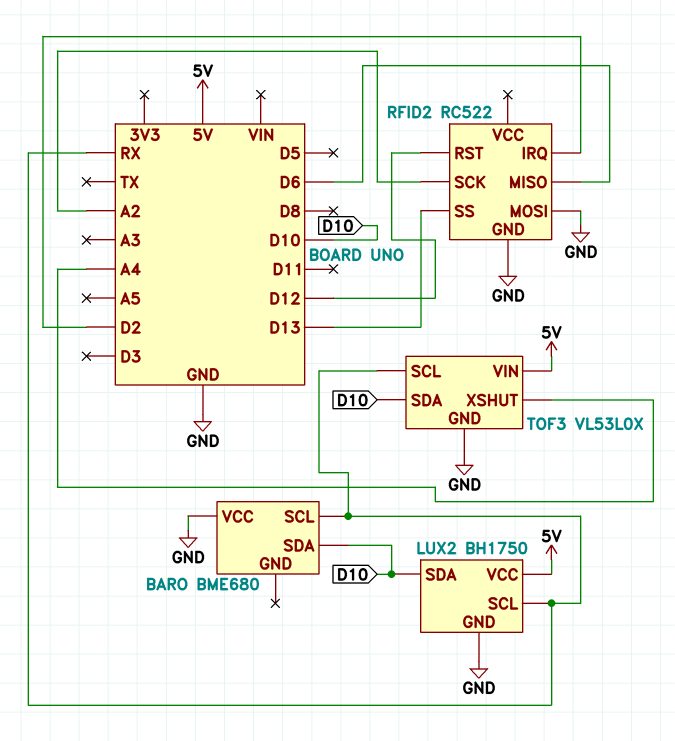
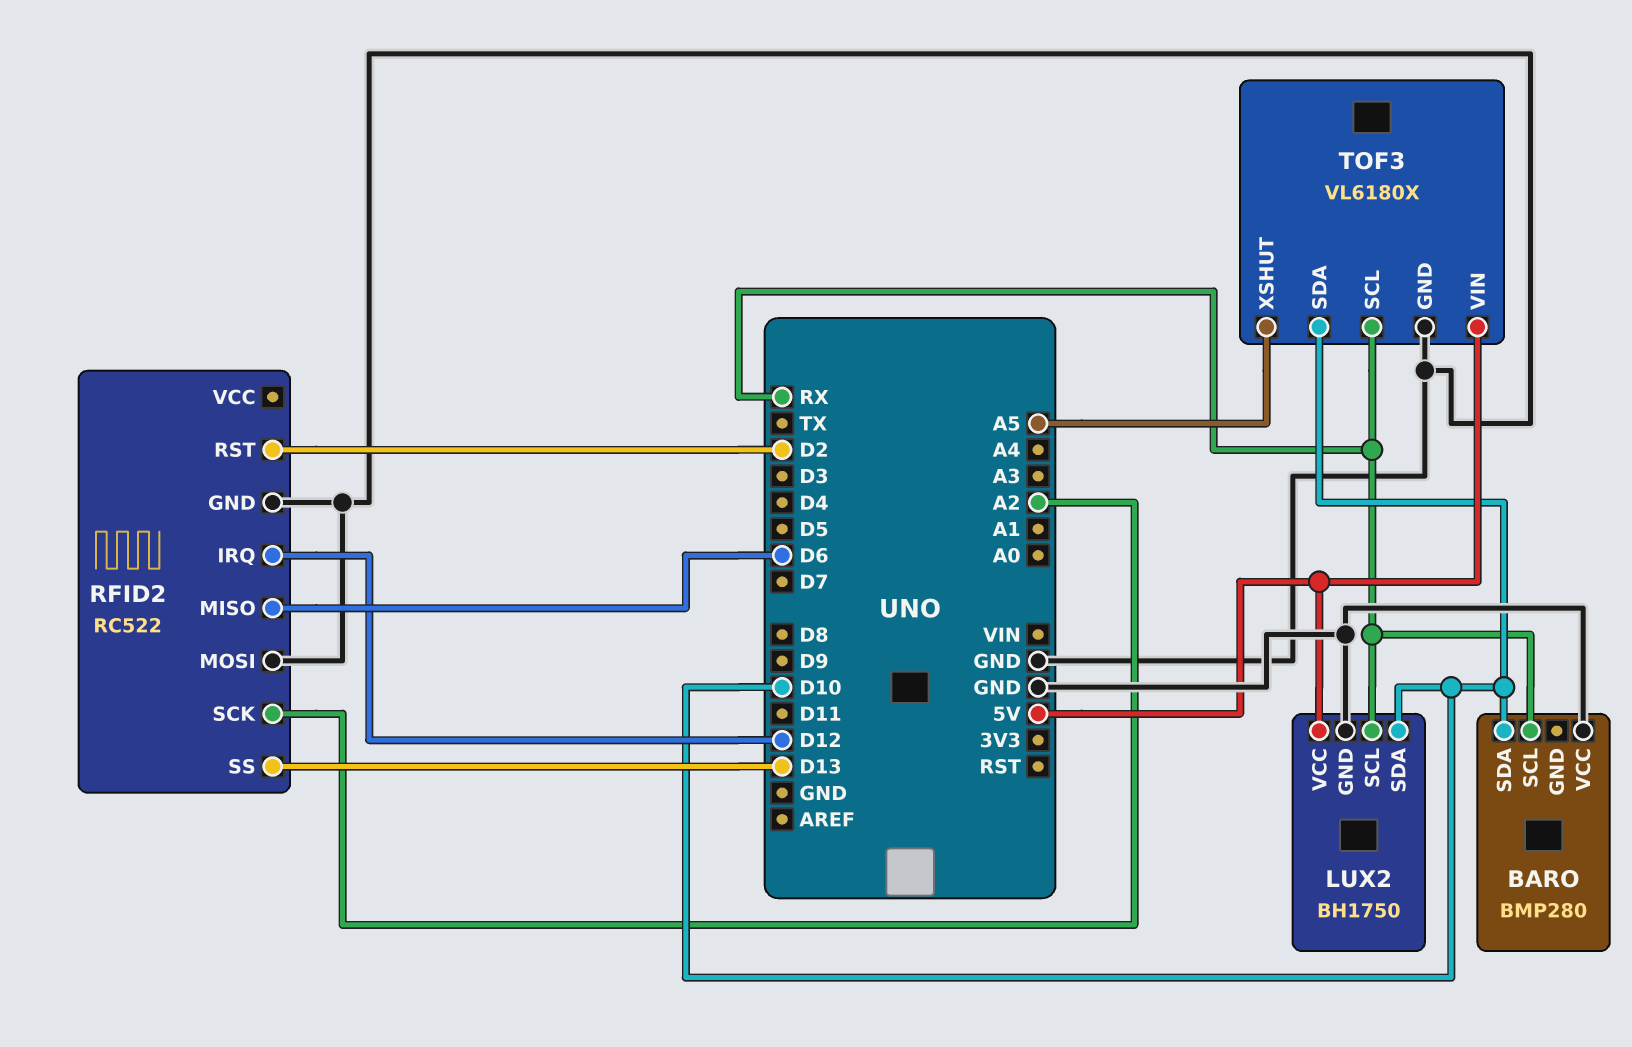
BARO: BME680 -> BMP280
RFID2 pin IRQ: D2 -> D12
RFID2 pin RST: D12 -> D2
TOF3: VL53L0X -> VL6180X
TOF3 pin XSHUT: A4 -> A5

